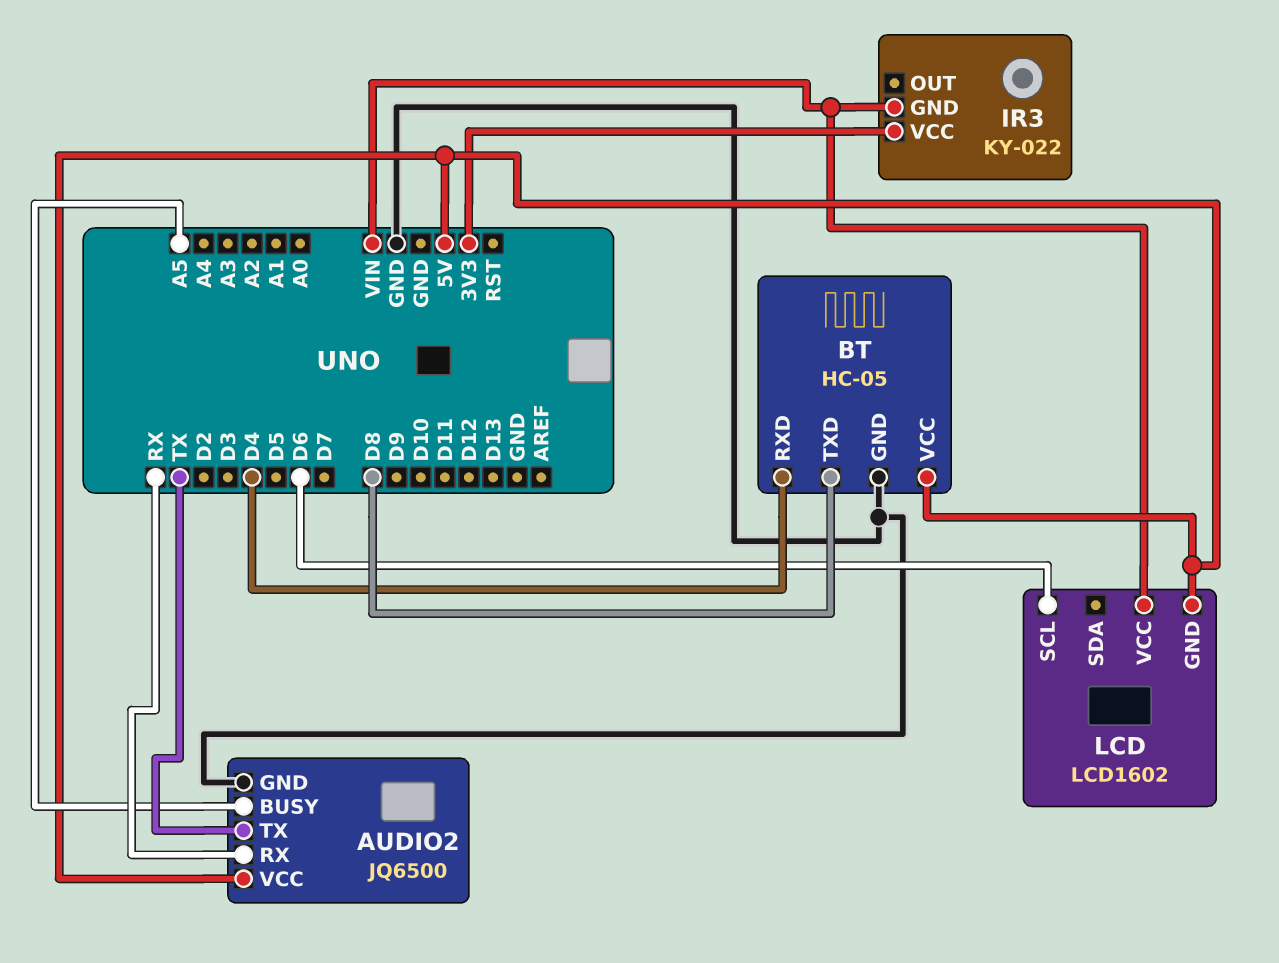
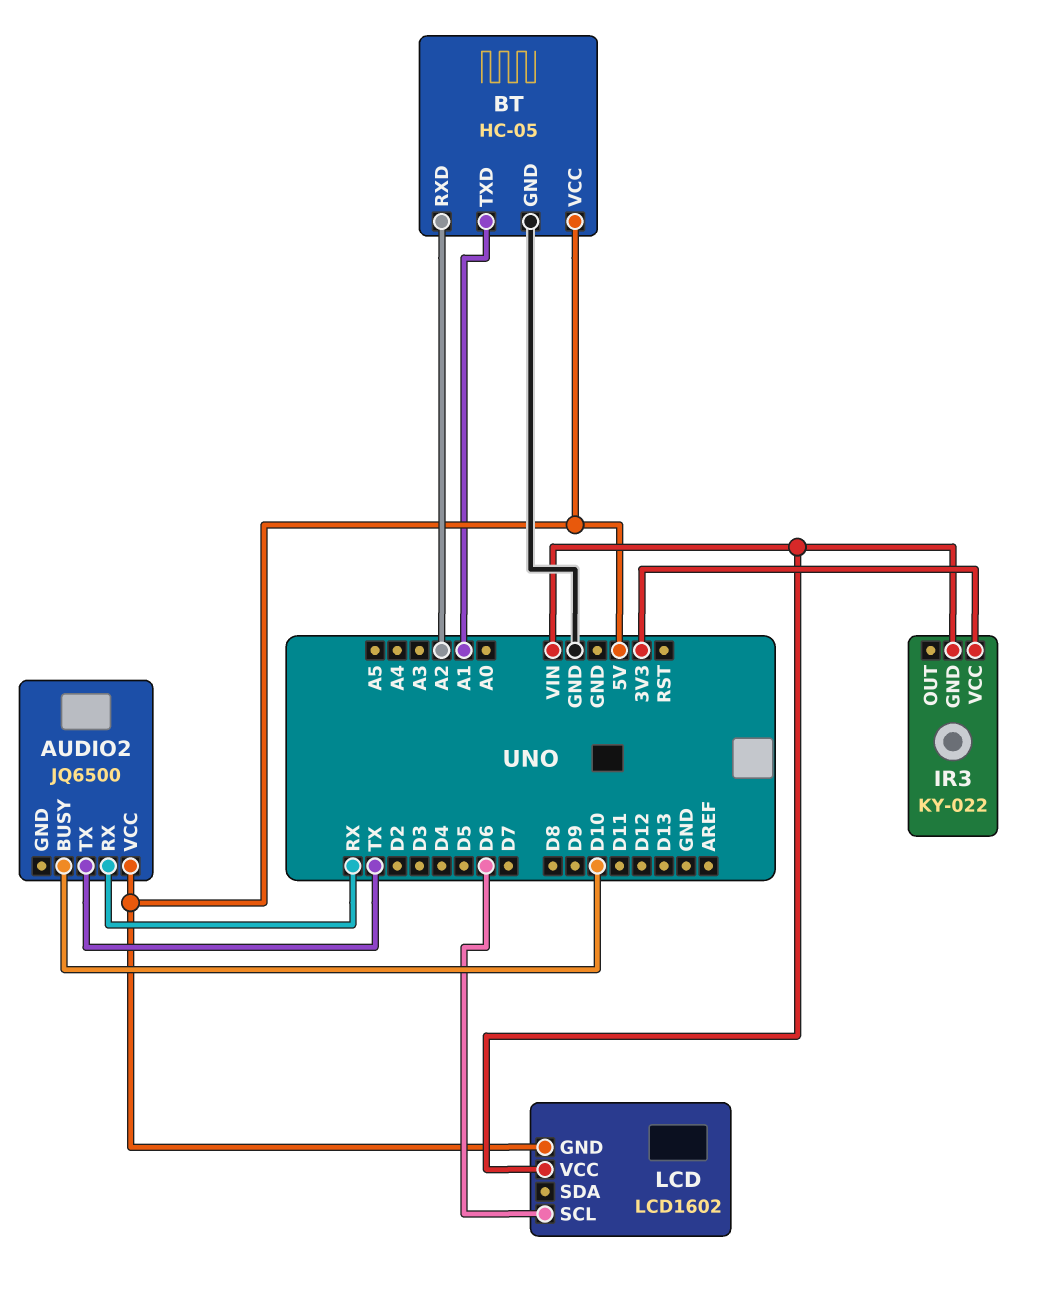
AUDIO2 pin BUSY: A5 -> D10
AUDIO2 pin GND: GND -> none
BT pin RXD: D4 -> A2
BT pin TXD: D8 -> A1

